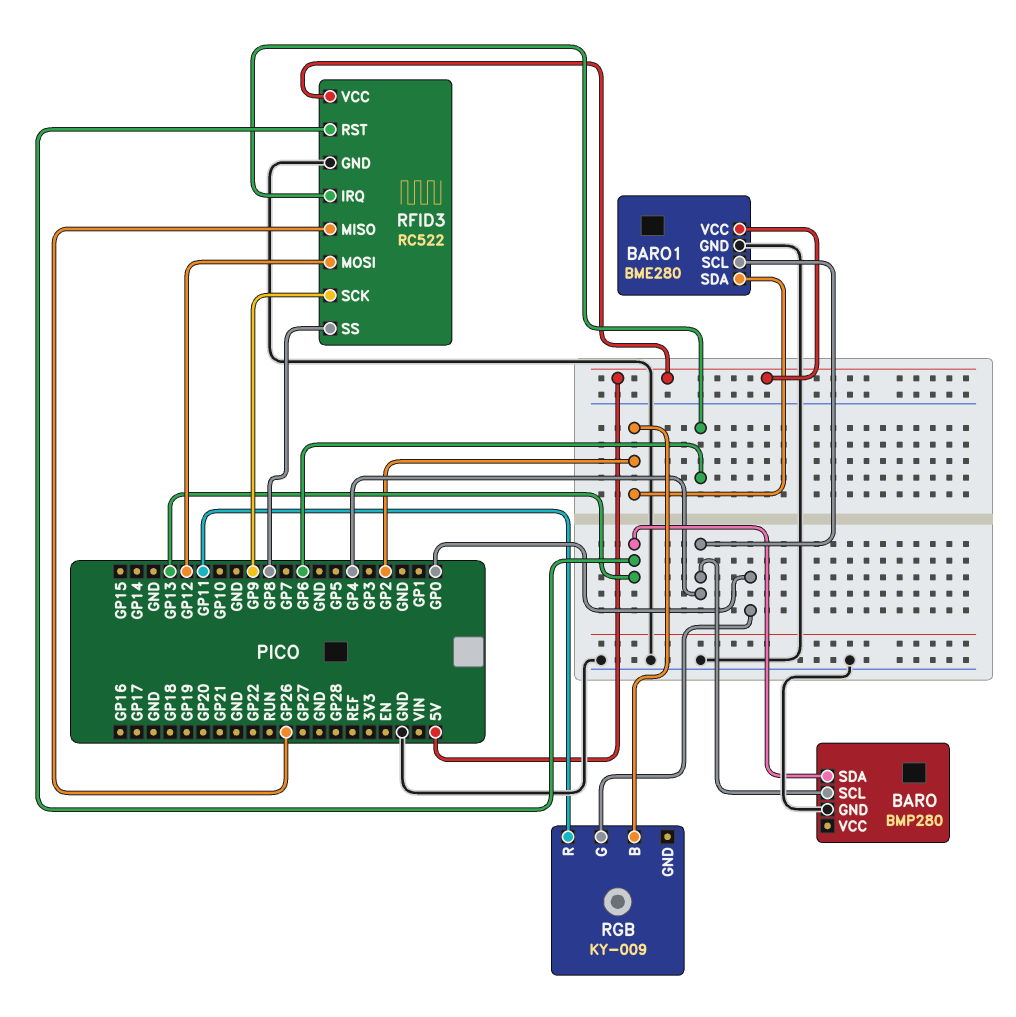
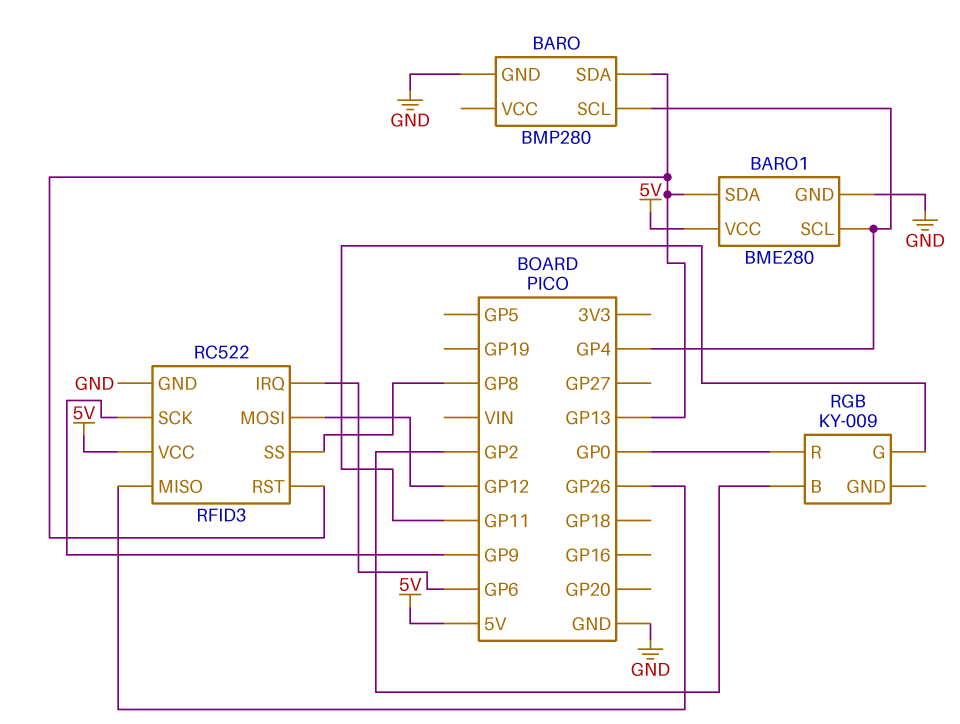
BARO1 pin SDA: GP2 -> GP13
RGB pin G: GP0 -> GP11
RGB pin R: GP11 -> GP0

